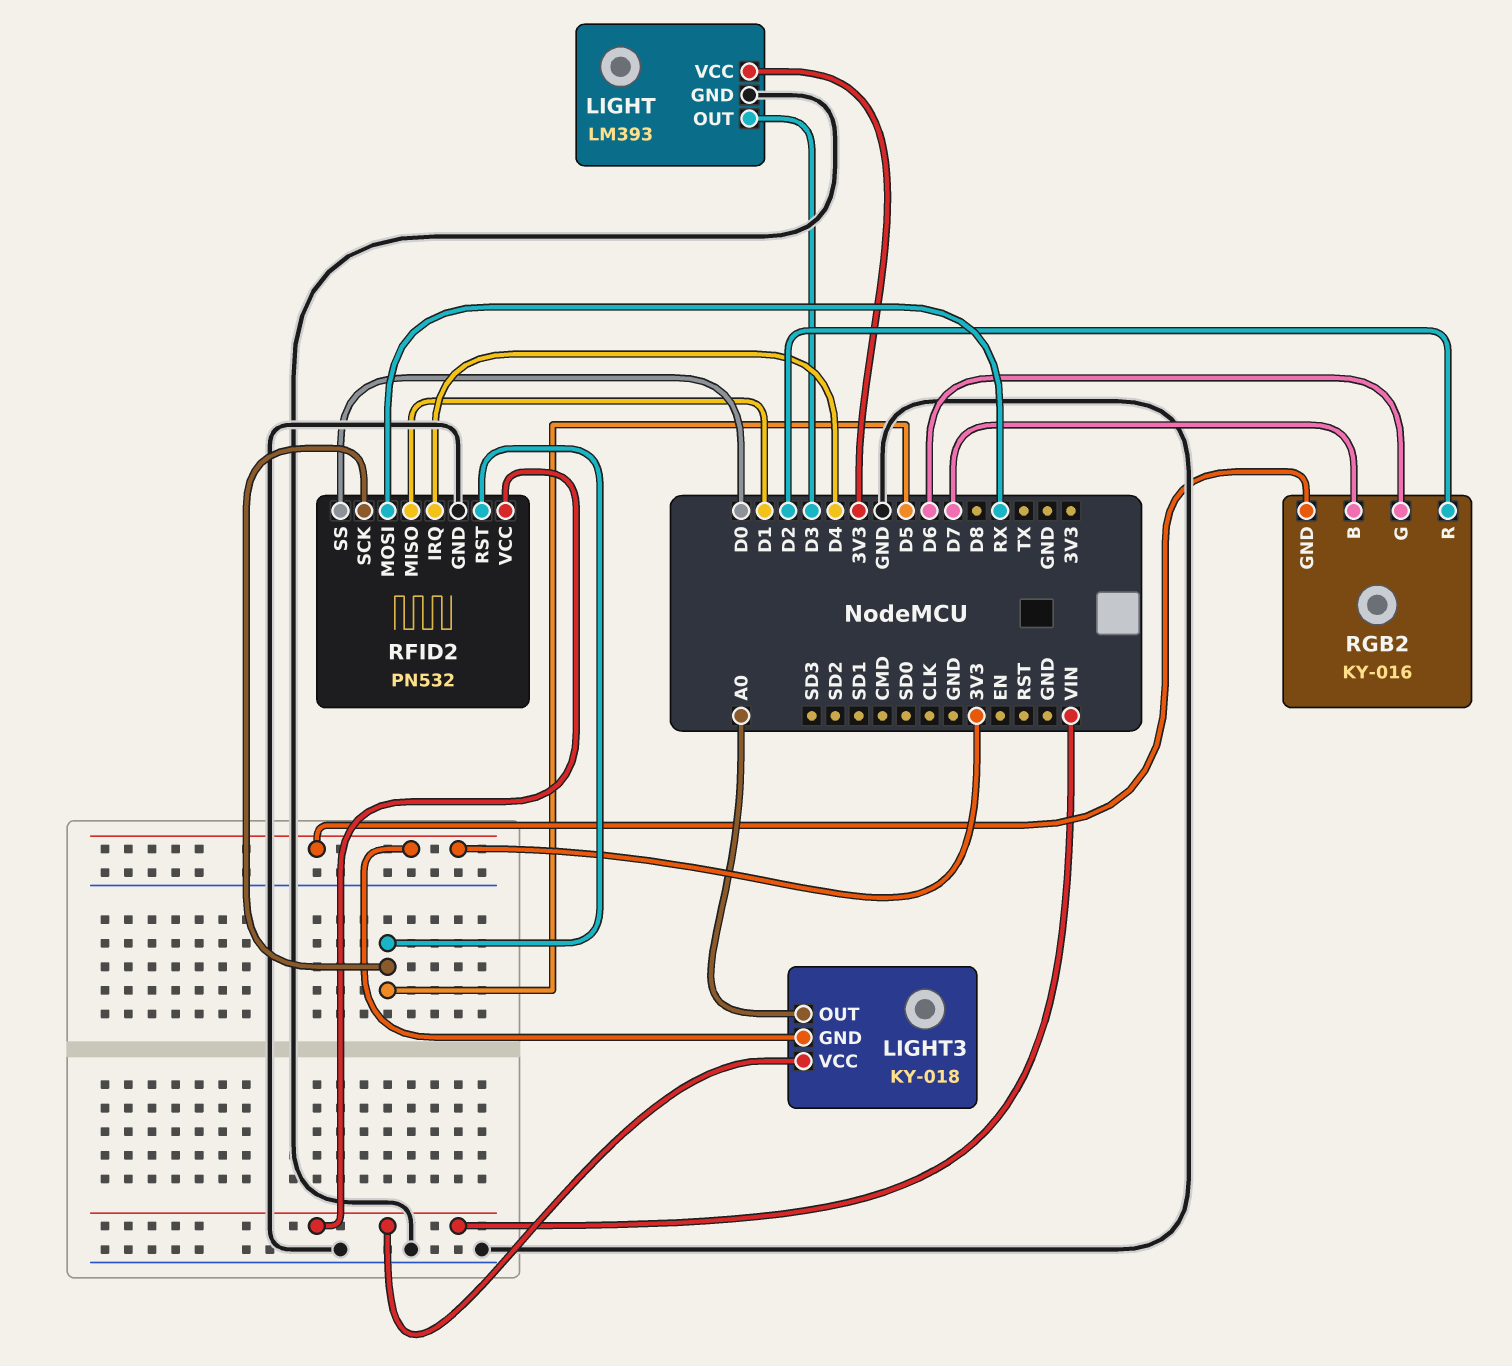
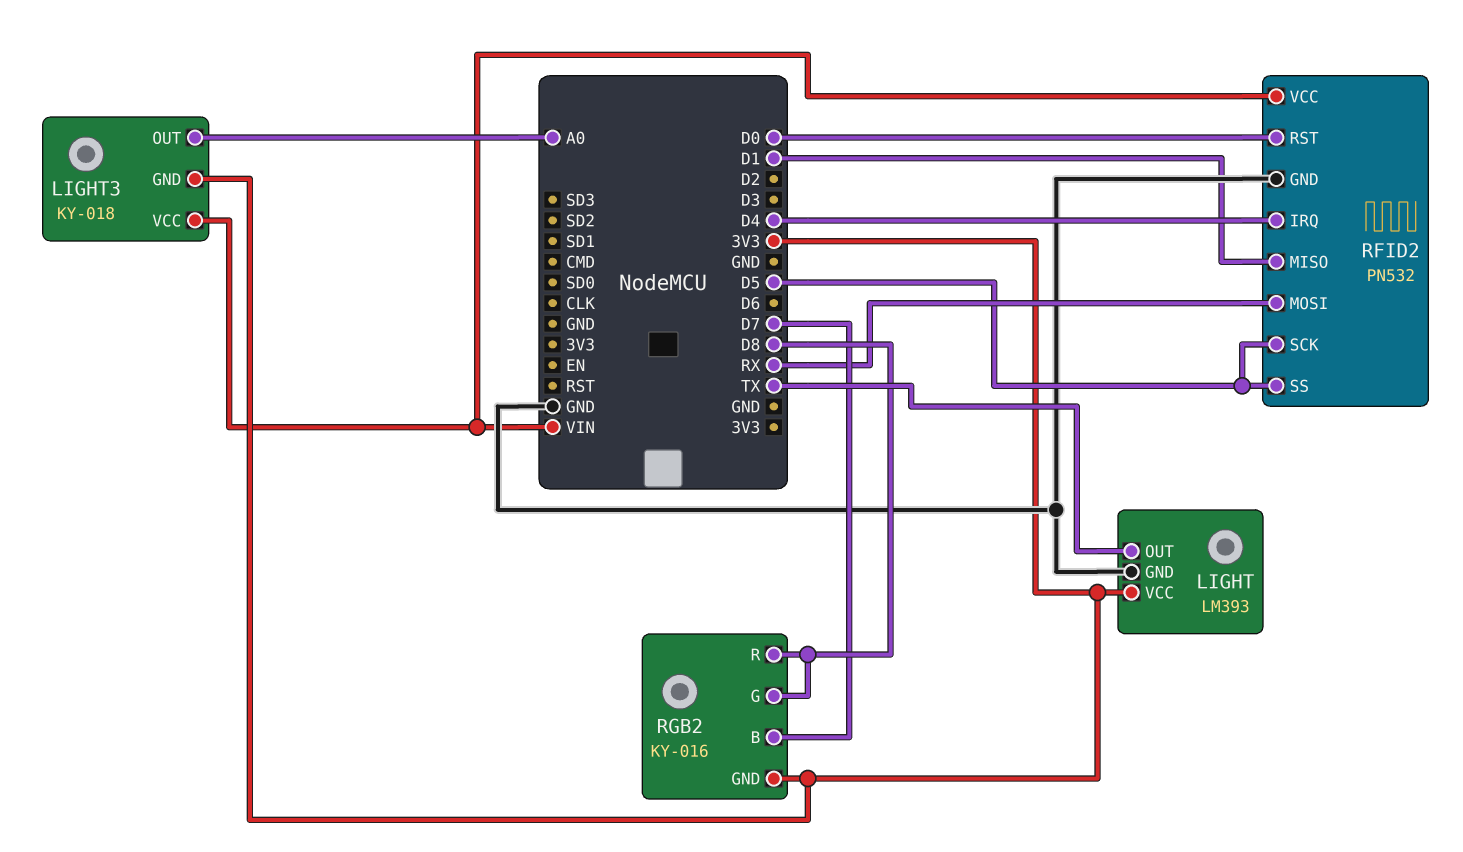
LIGHT pin OUT: D3 -> TX
RFID2 pin RST: D5 -> D0
RFID2 pin SS: D0 -> D5
RGB2 pin G: D6 -> D8
RGB2 pin R: D2 -> D8

